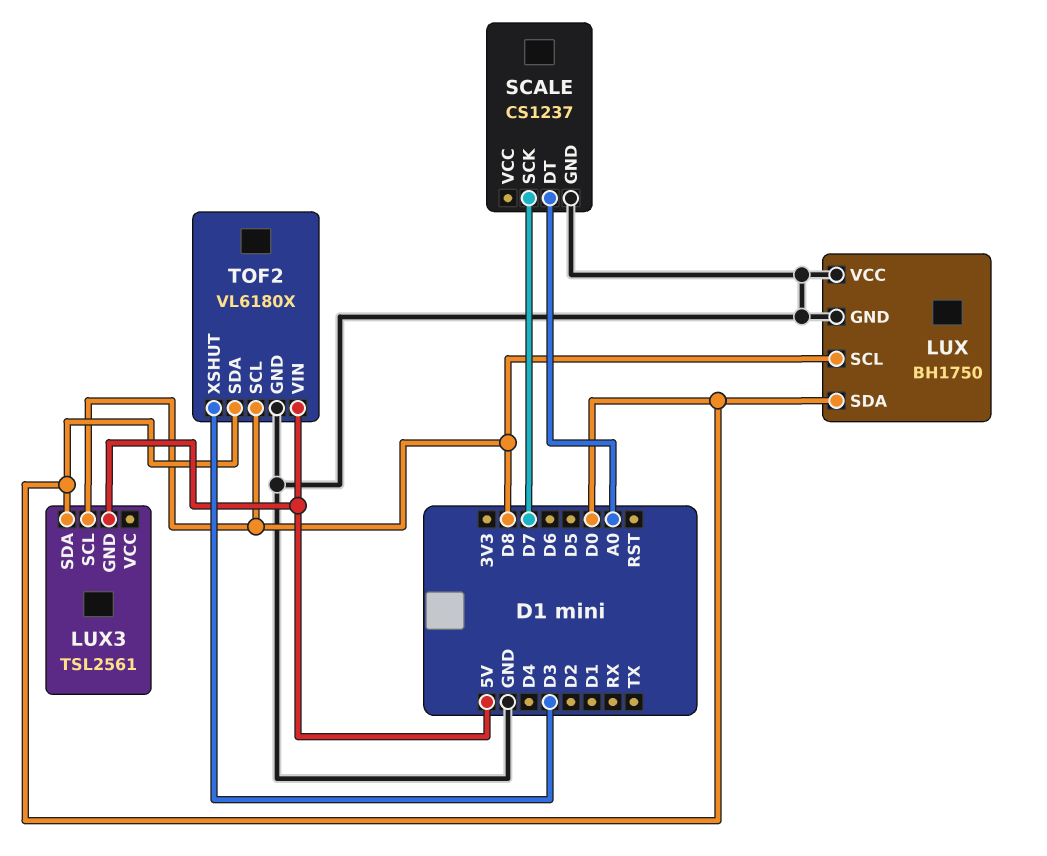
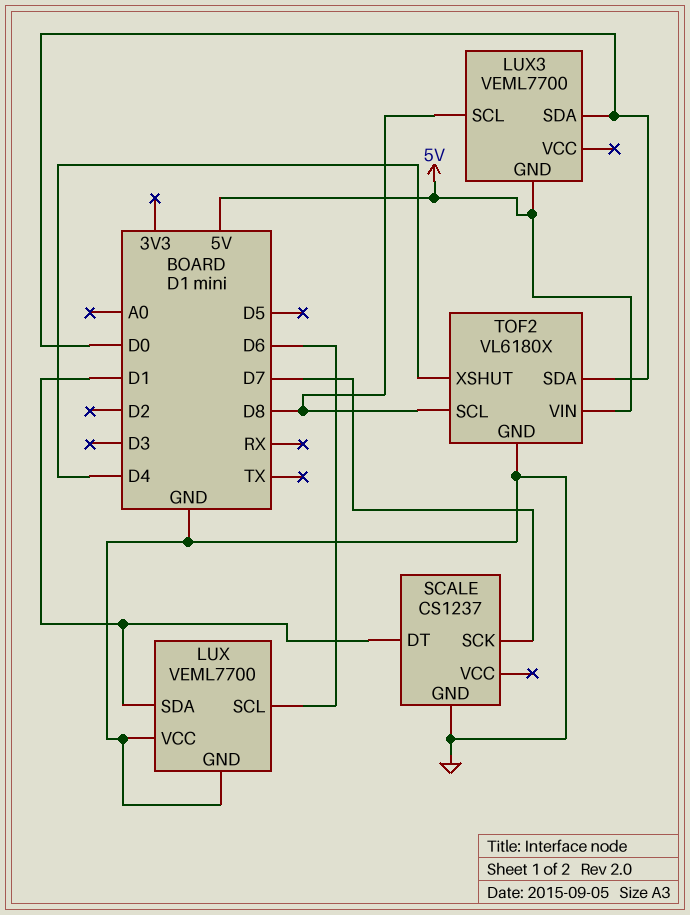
LUX: BH1750 -> VEML7700
LUX pin SCL: D8 -> D6
LUX pin SDA: D0 -> D1
LUX3: TSL2561 -> VEML7700
SCALE pin DT: A0 -> D1
TOF2 pin XSHUT: D3 -> D4

